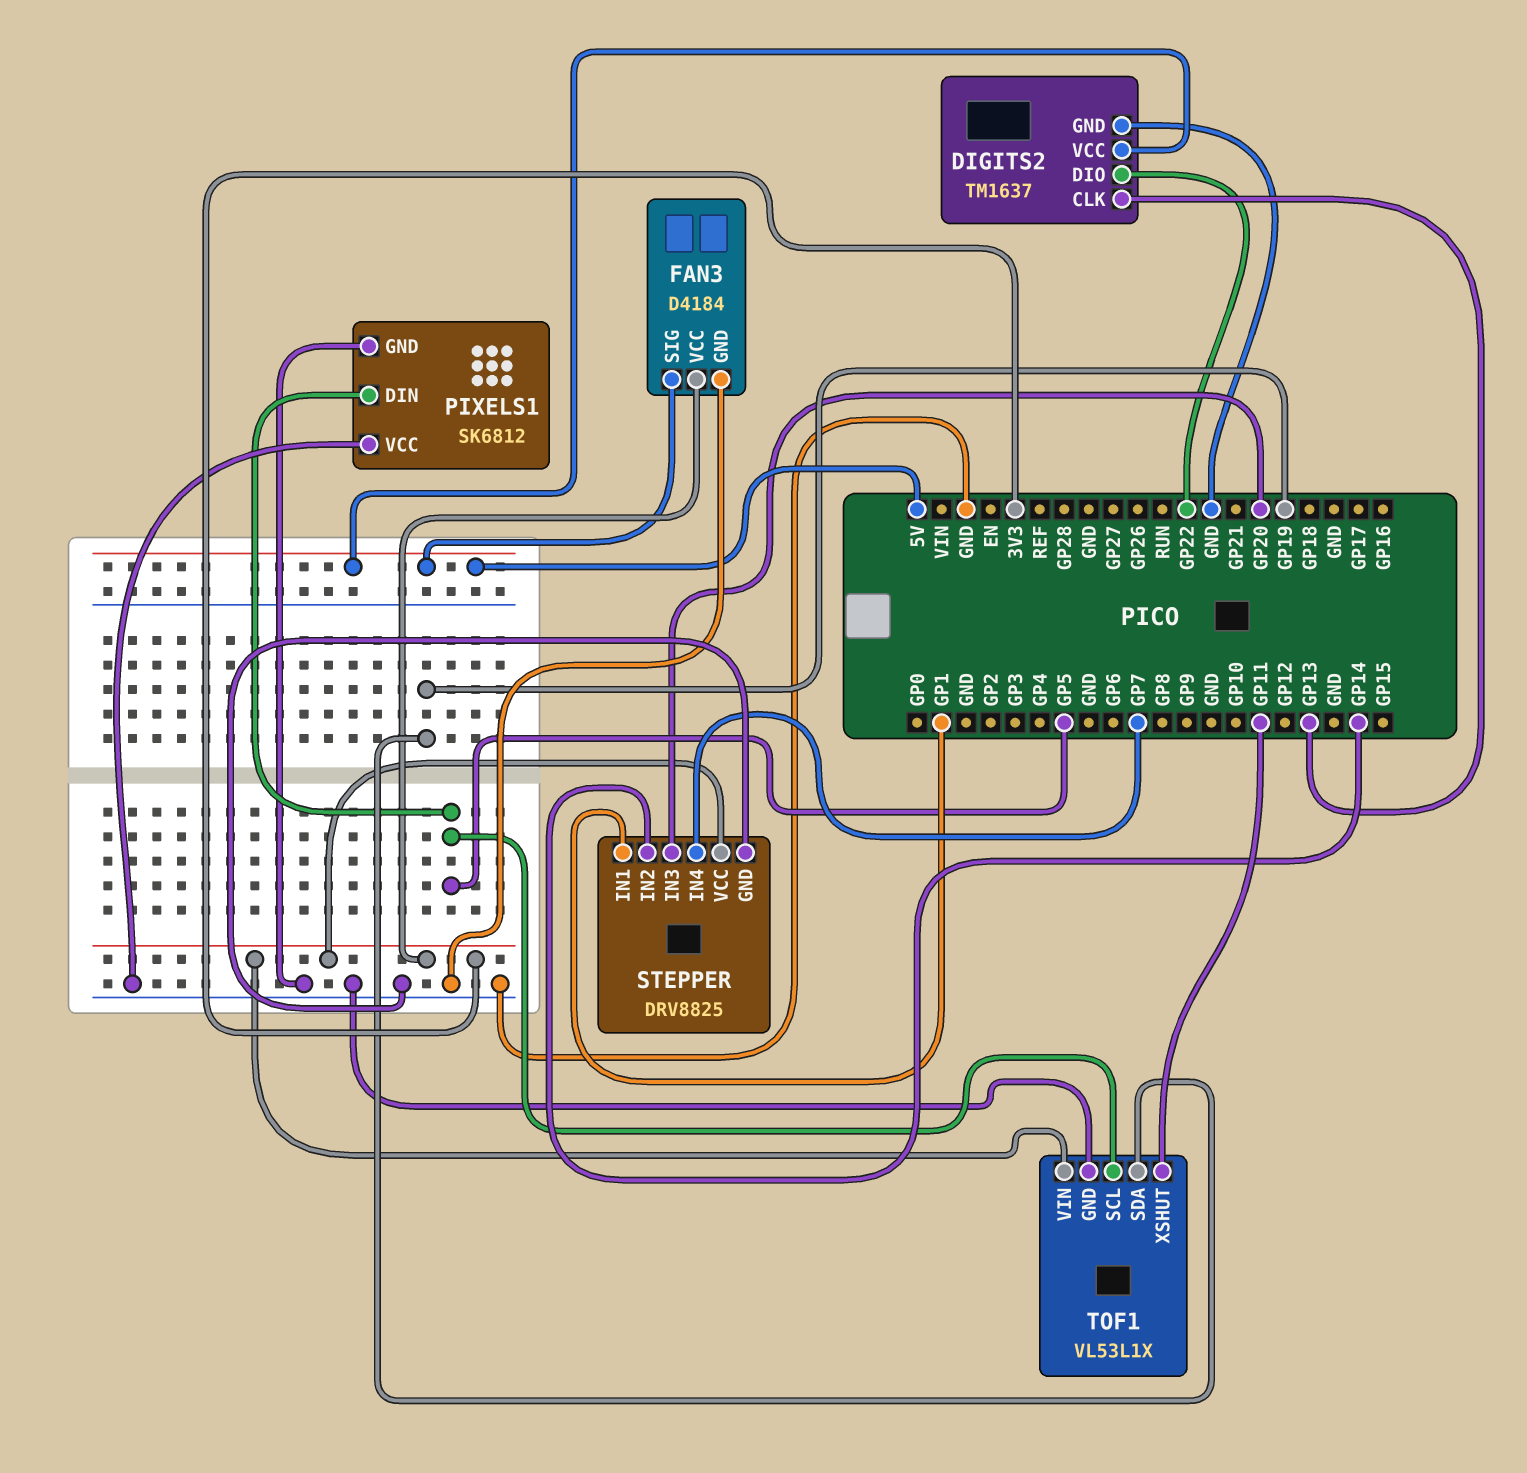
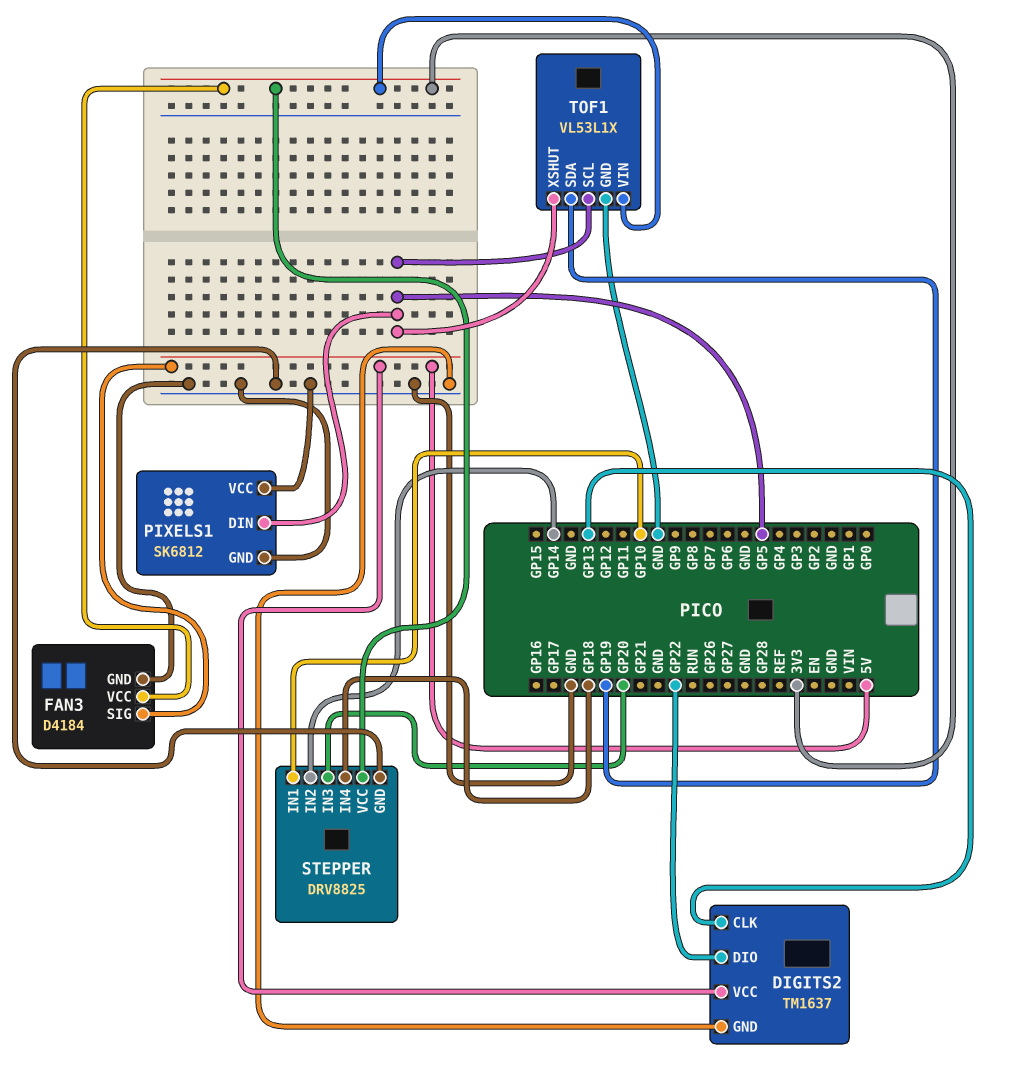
STEPPER pin IN1: GP1 -> GP10
STEPPER pin IN4: GP7 -> GP18
TOF1 pin XSHUT: GP11 -> GP5

